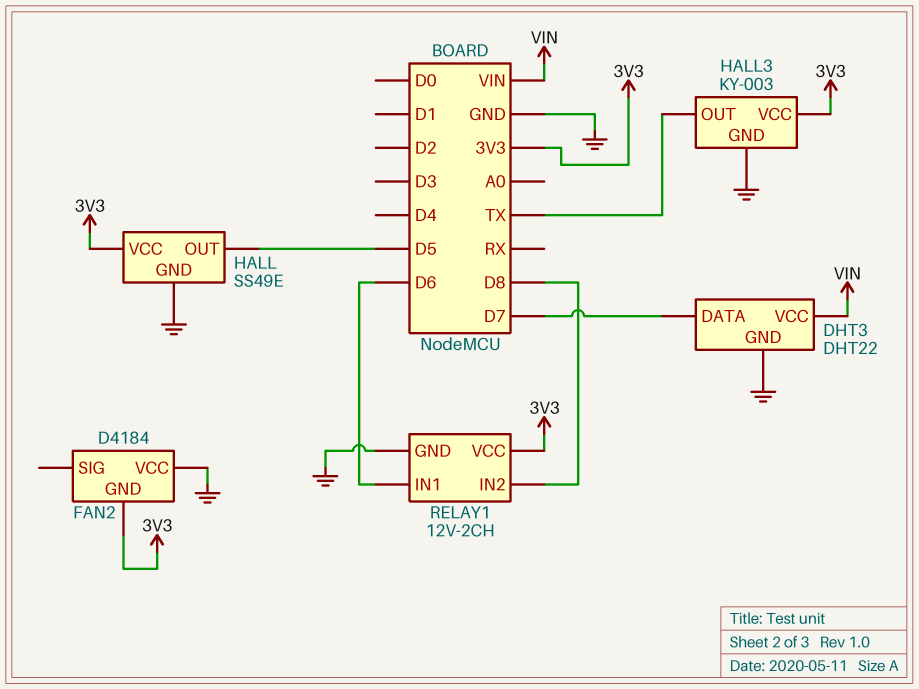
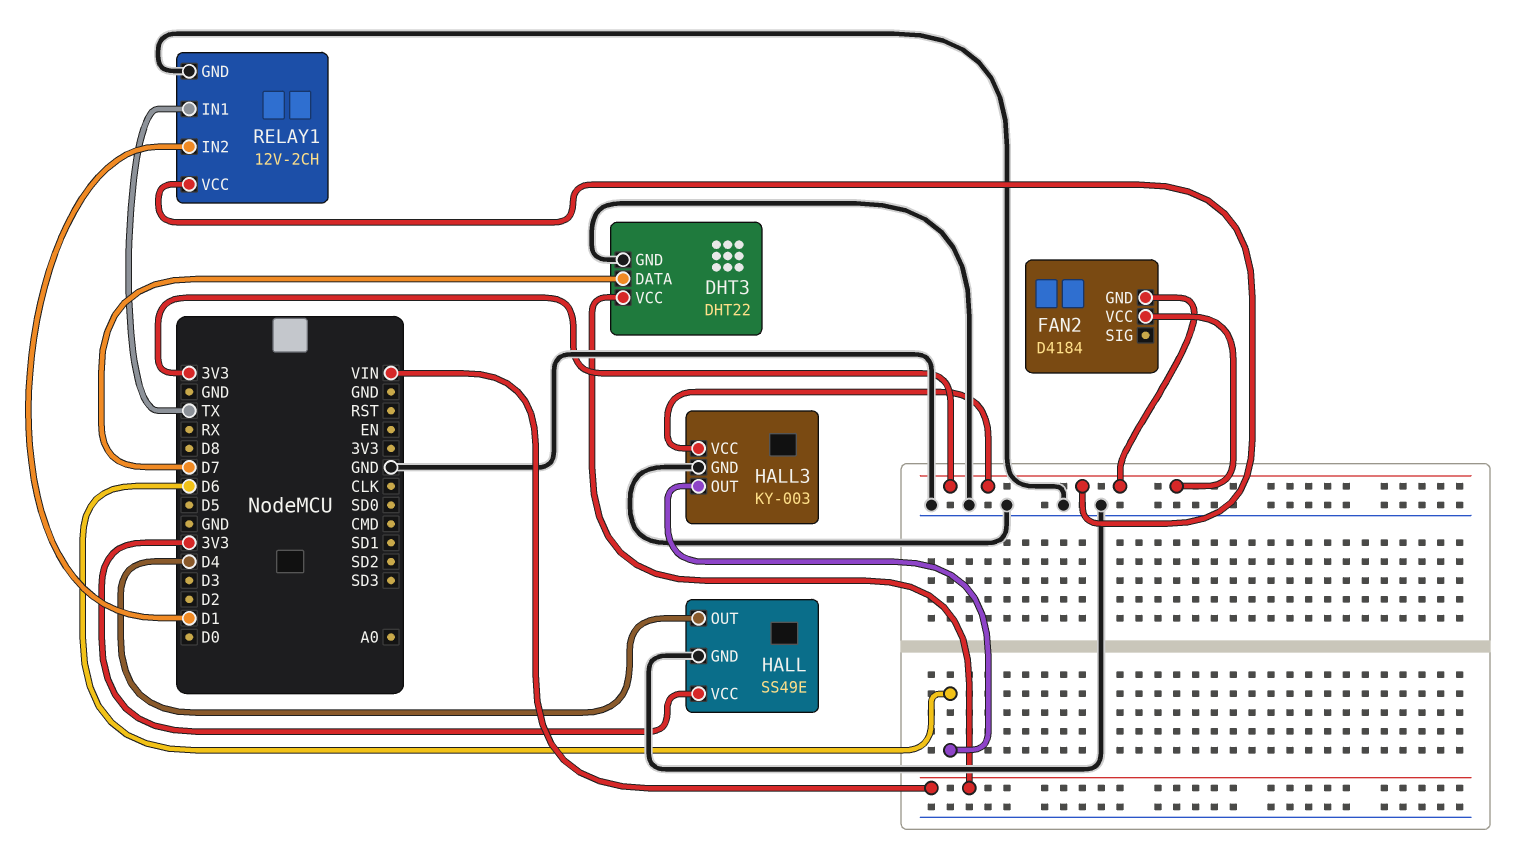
FAN2 pin VCC: GND -> 3V3
HALL pin OUT: D5 -> D4
HALL3 pin OUT: TX -> D6
RELAY1 pin IN1: D6 -> TX
RELAY1 pin IN2: D8 -> D1

